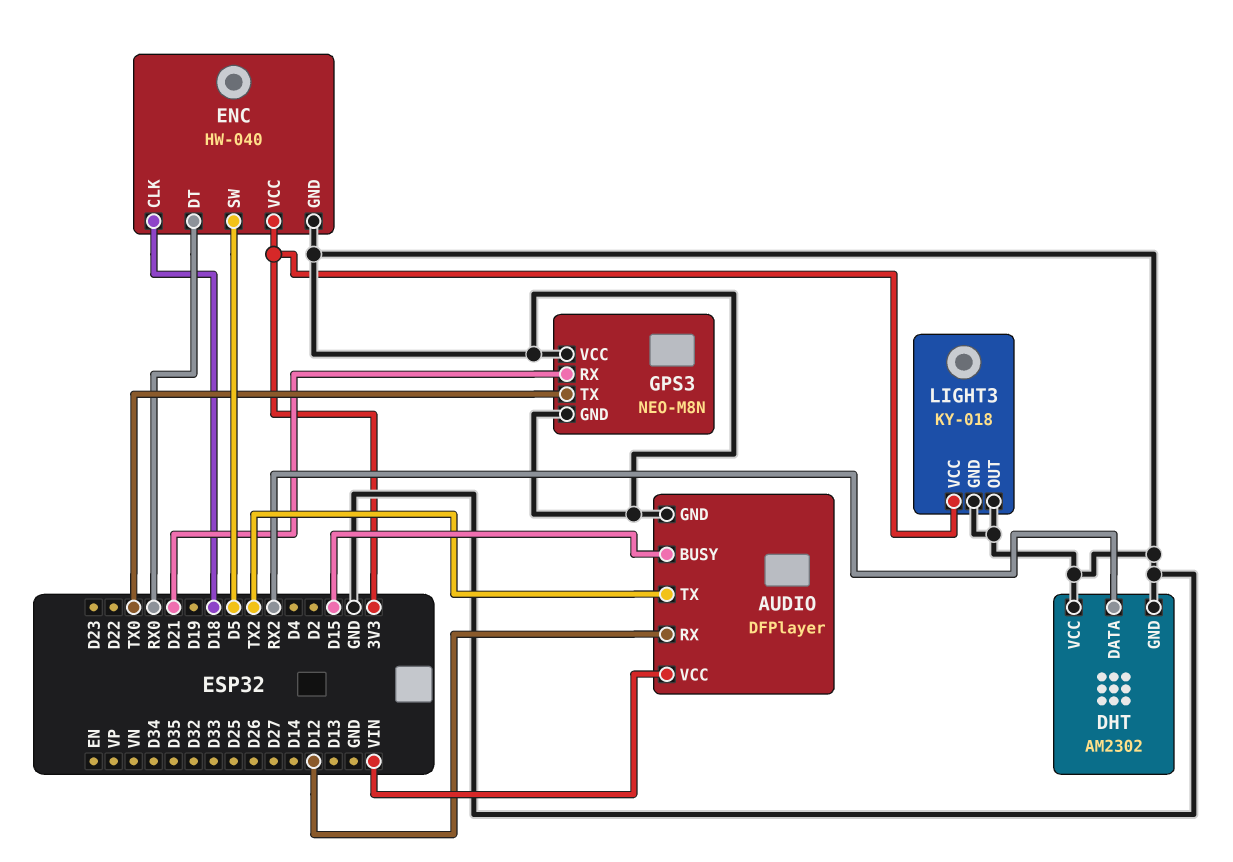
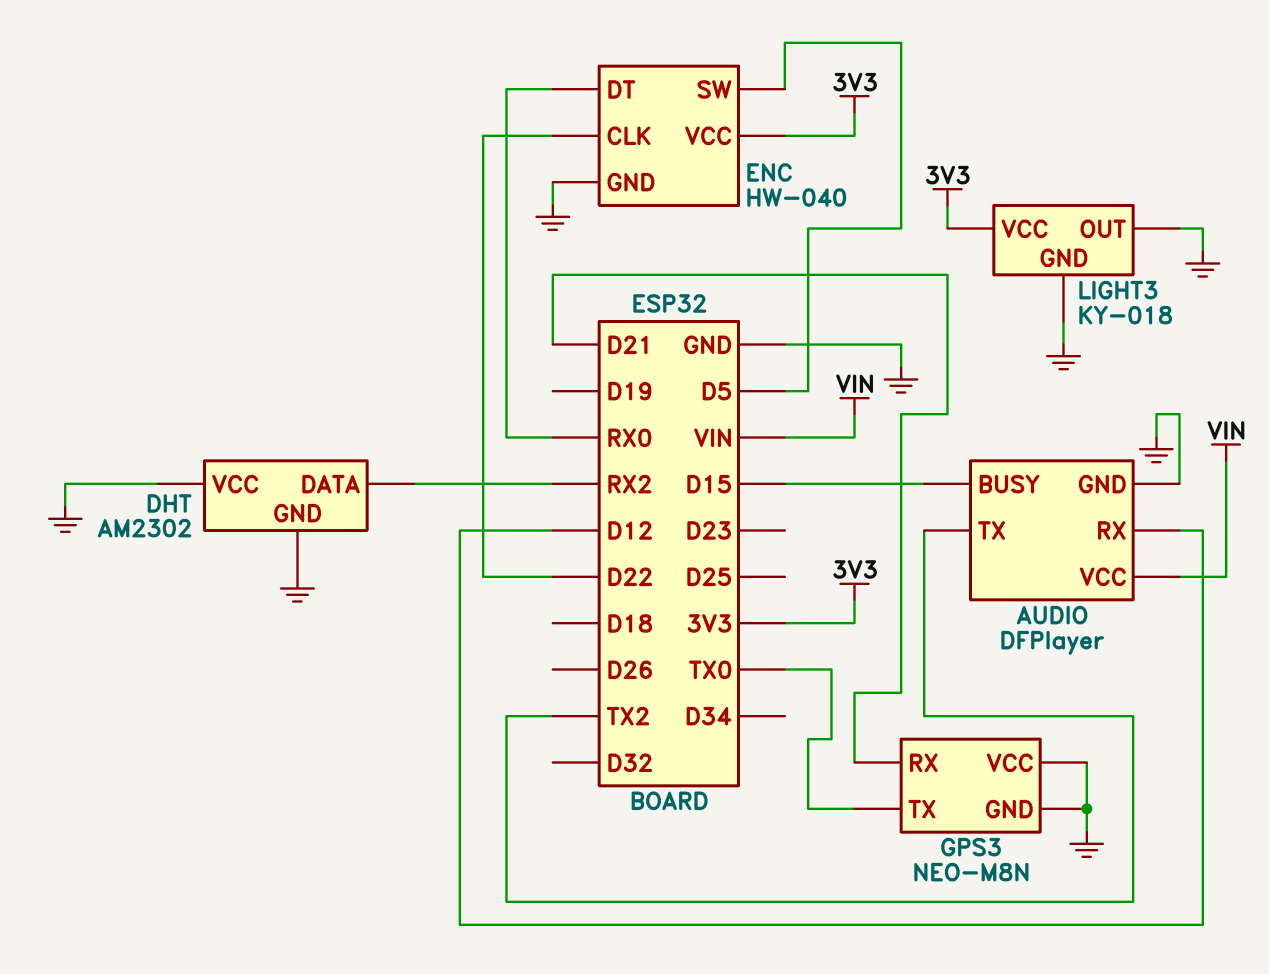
ENC pin CLK: D18 -> D22

